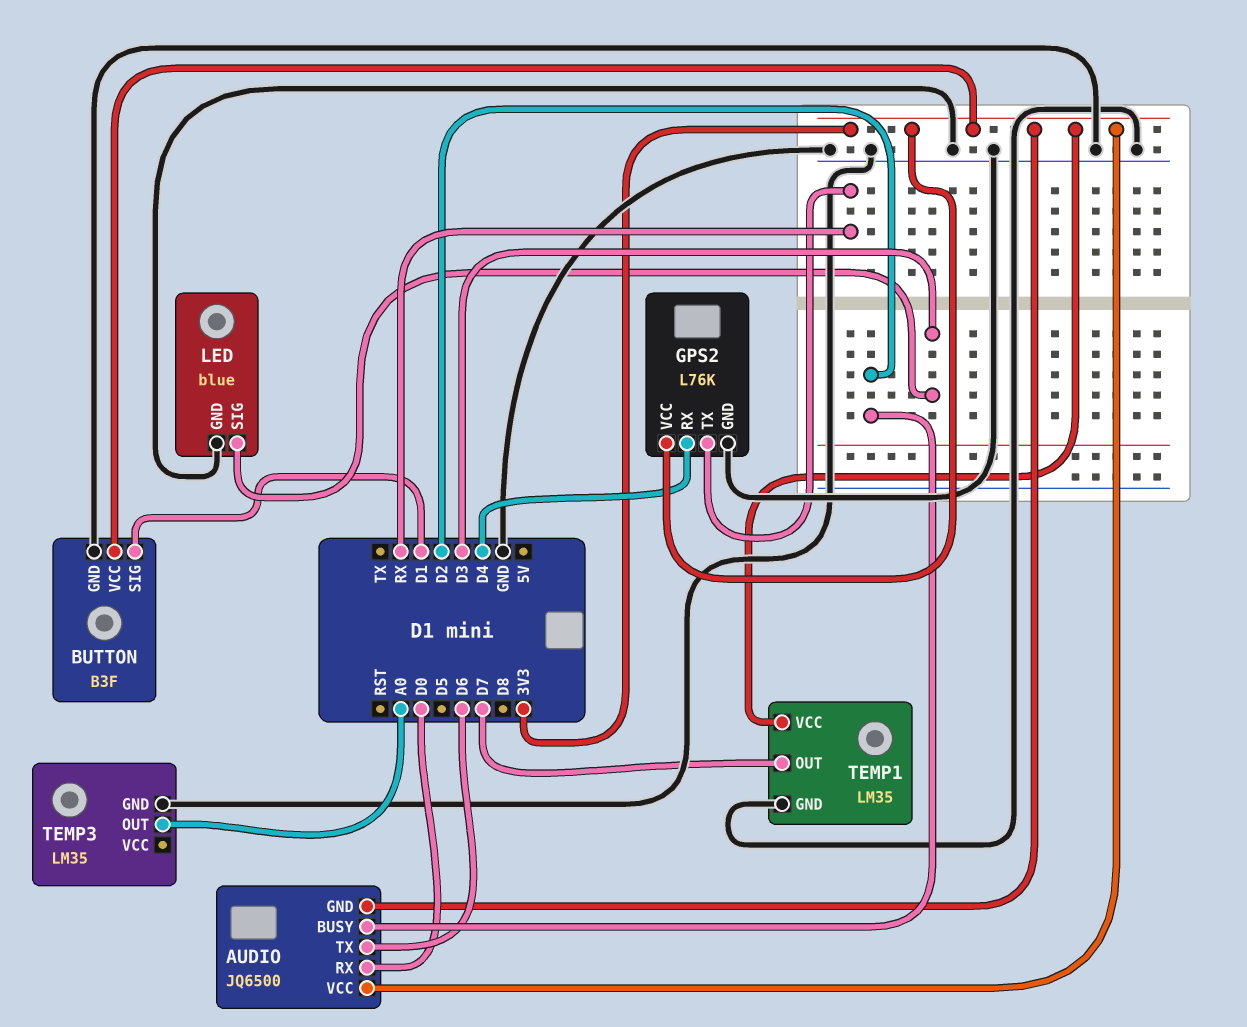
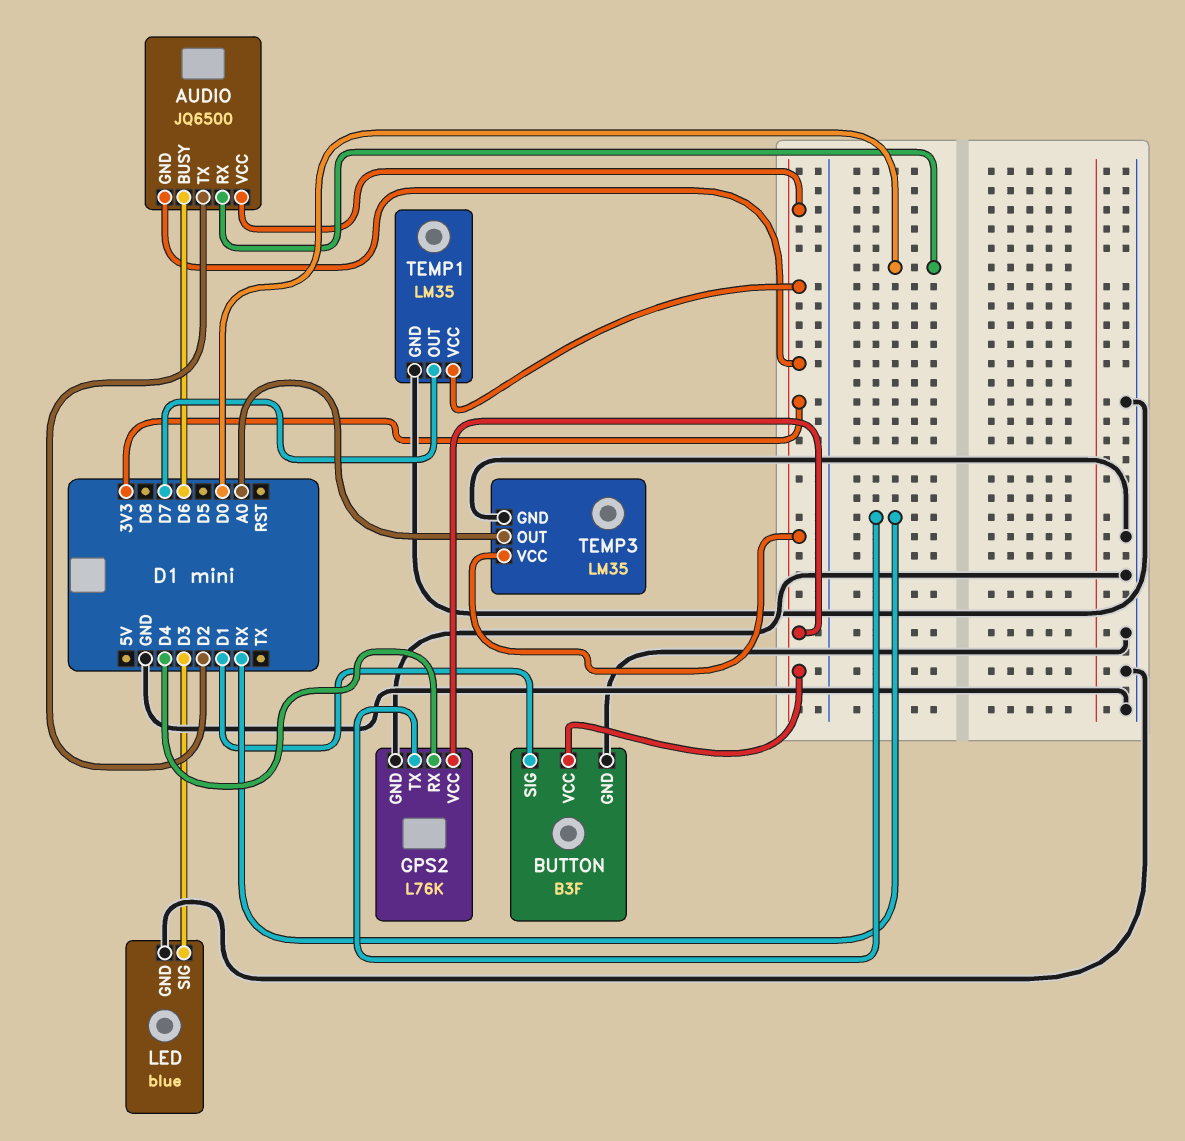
AUDIO pin BUSY: D2 -> D6
AUDIO pin TX: D6 -> D2
TEMP3 pin VCC: none -> 3V3

